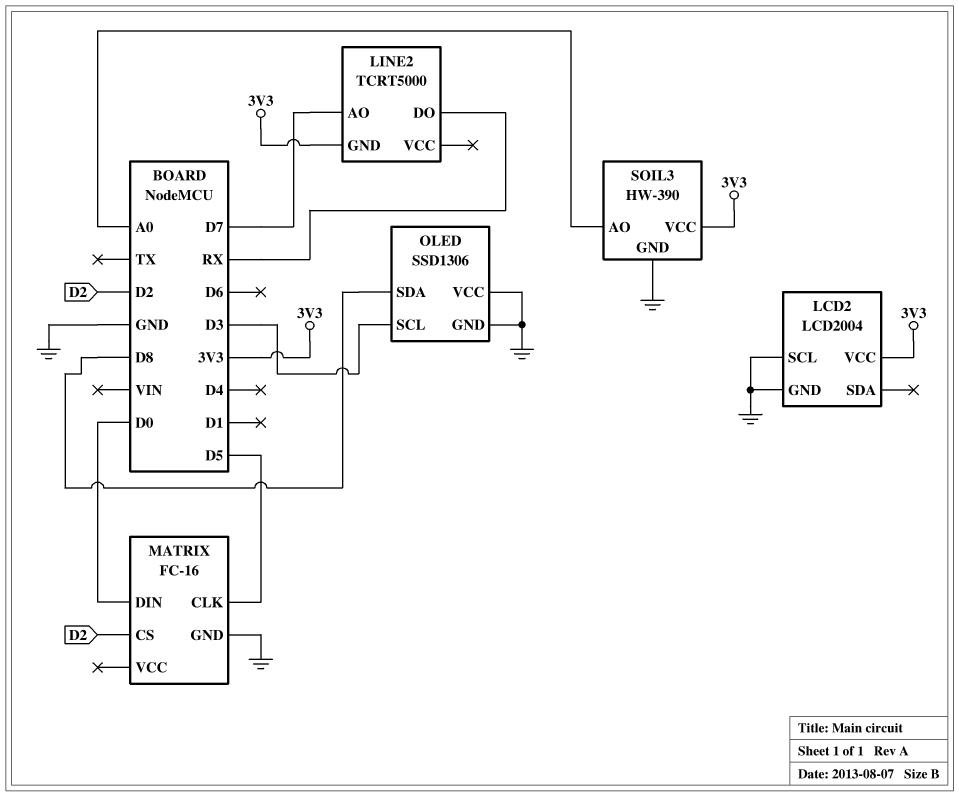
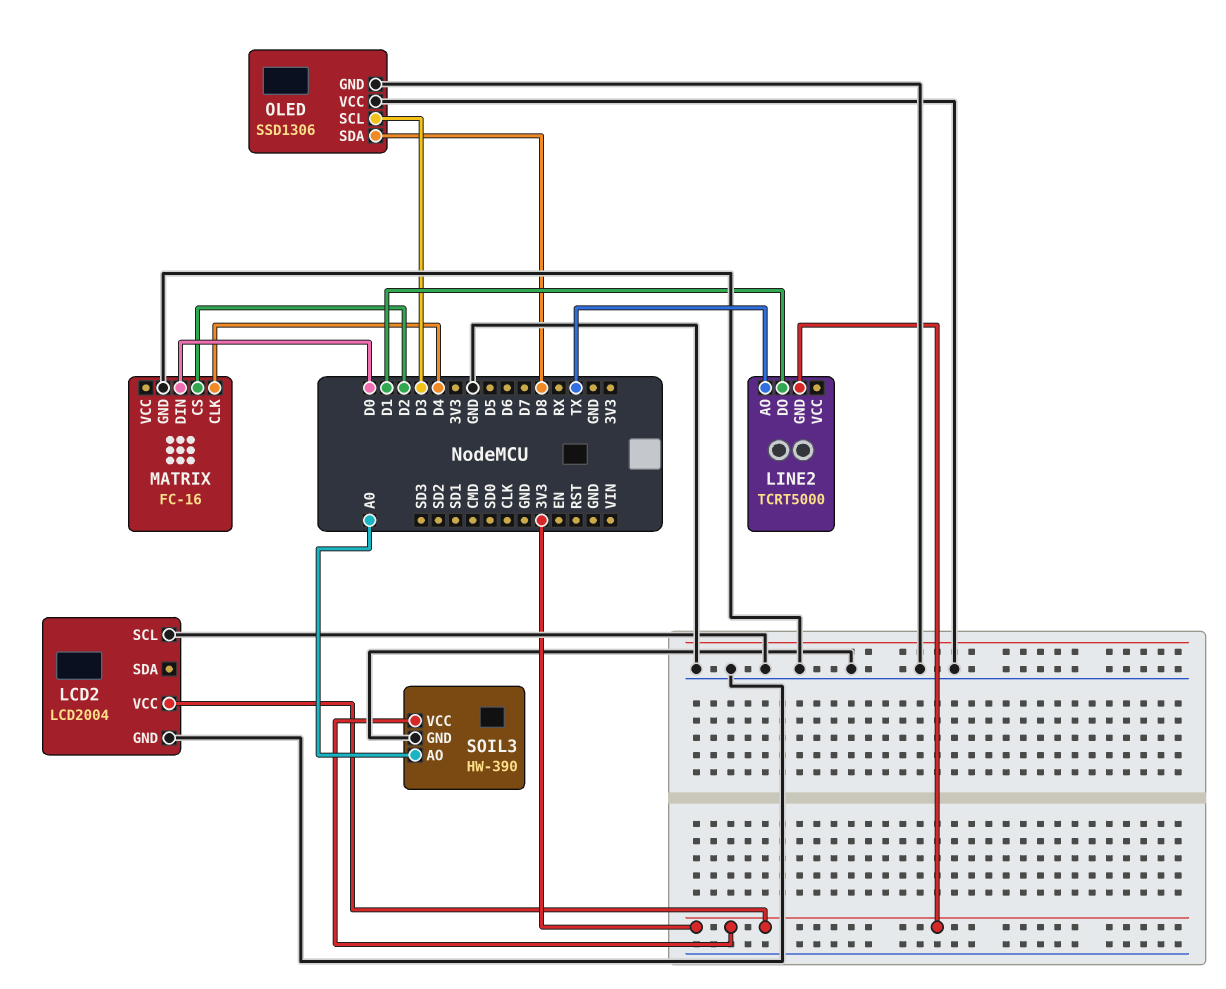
LINE2 pin AO: D7 -> TX
LINE2 pin DO: RX -> D1
MATRIX pin CLK: D5 -> D4

